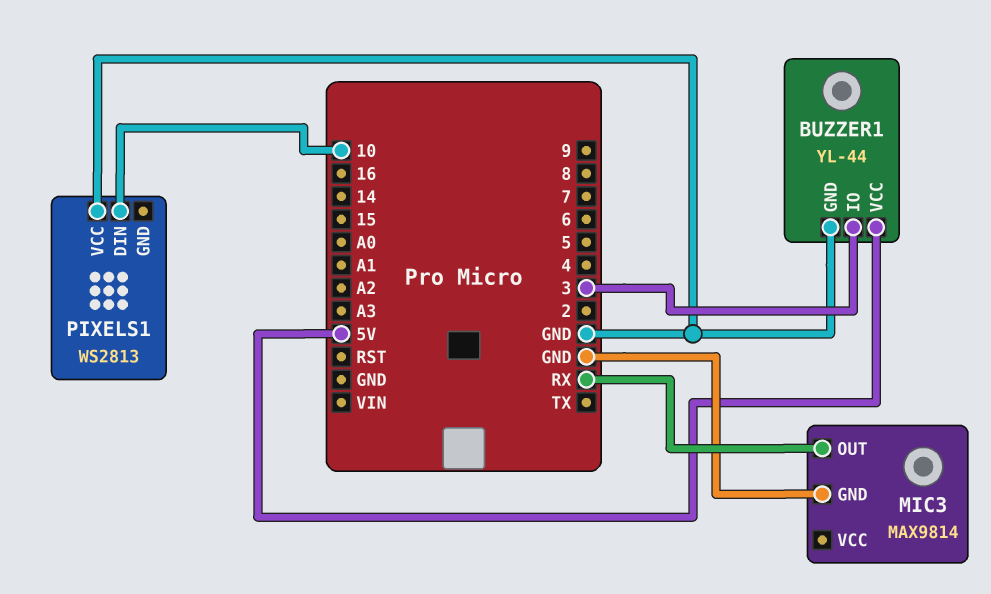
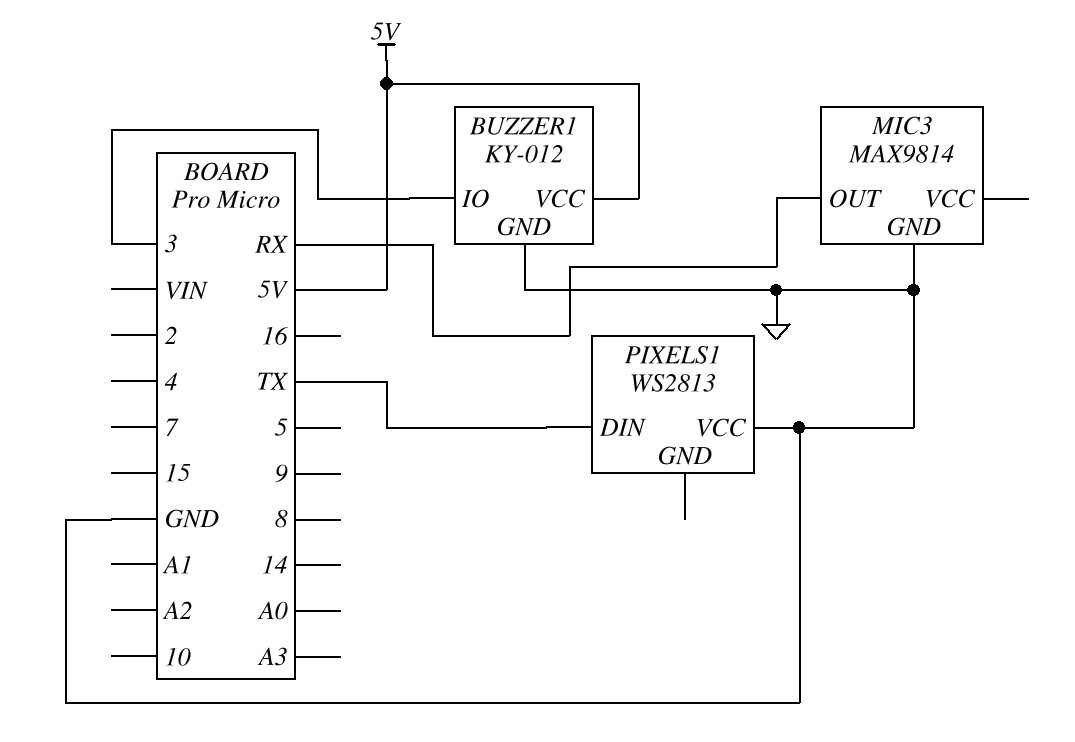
BUZZER1: YL-44 -> KY-012
PIXELS1 pin DIN: 10 -> TX

